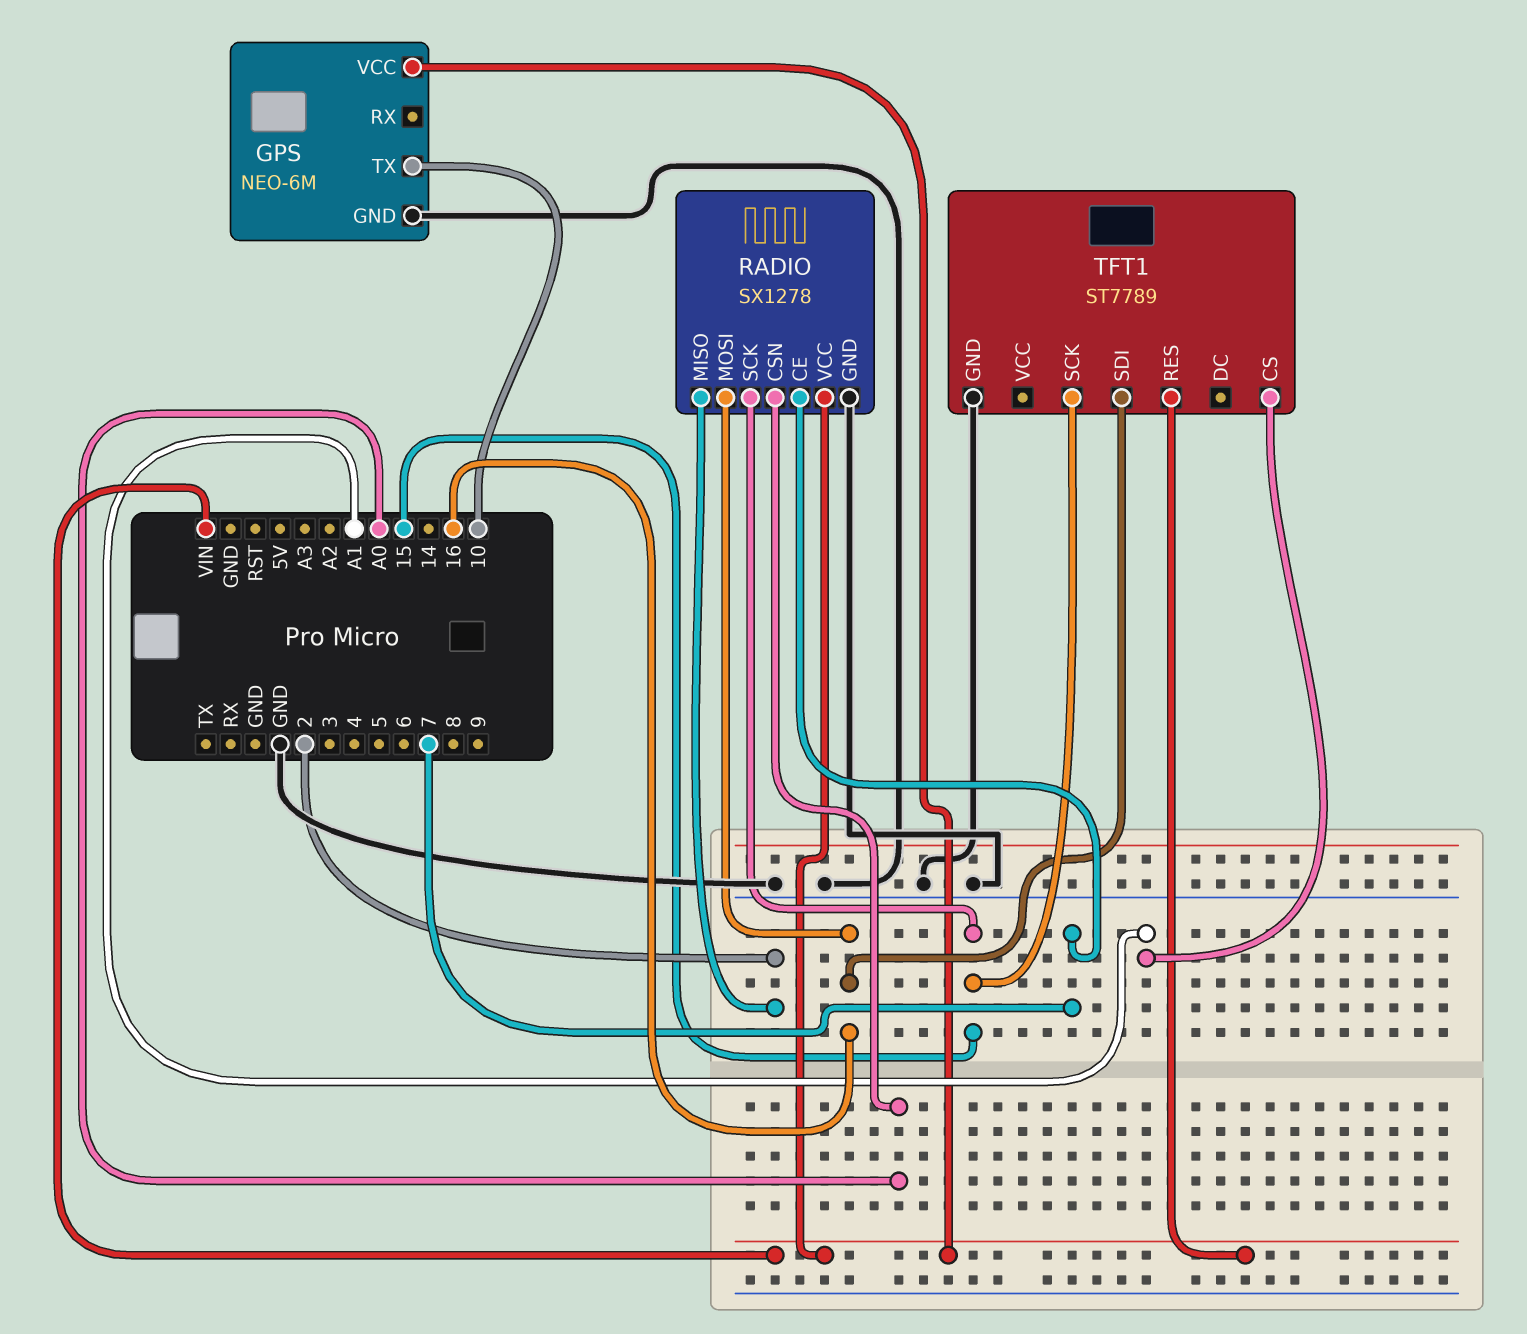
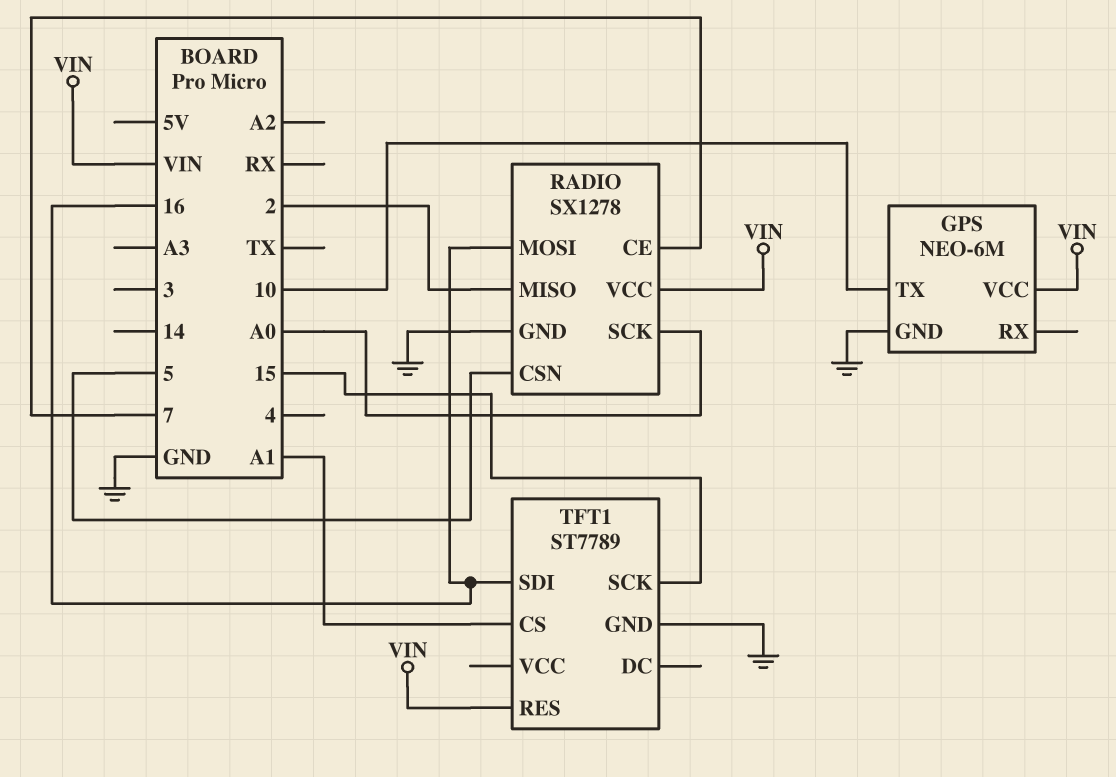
RADIO pin CSN: A0 -> 5
RADIO pin SCK: 15 -> A0

